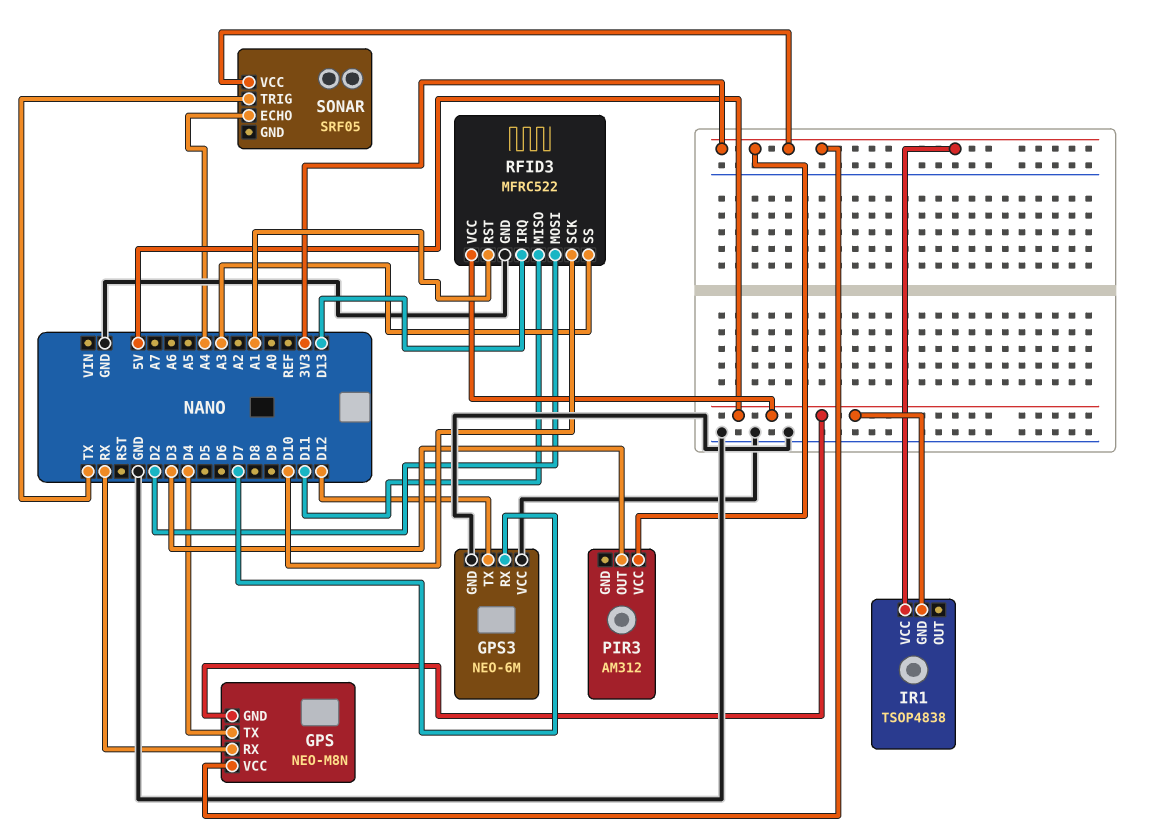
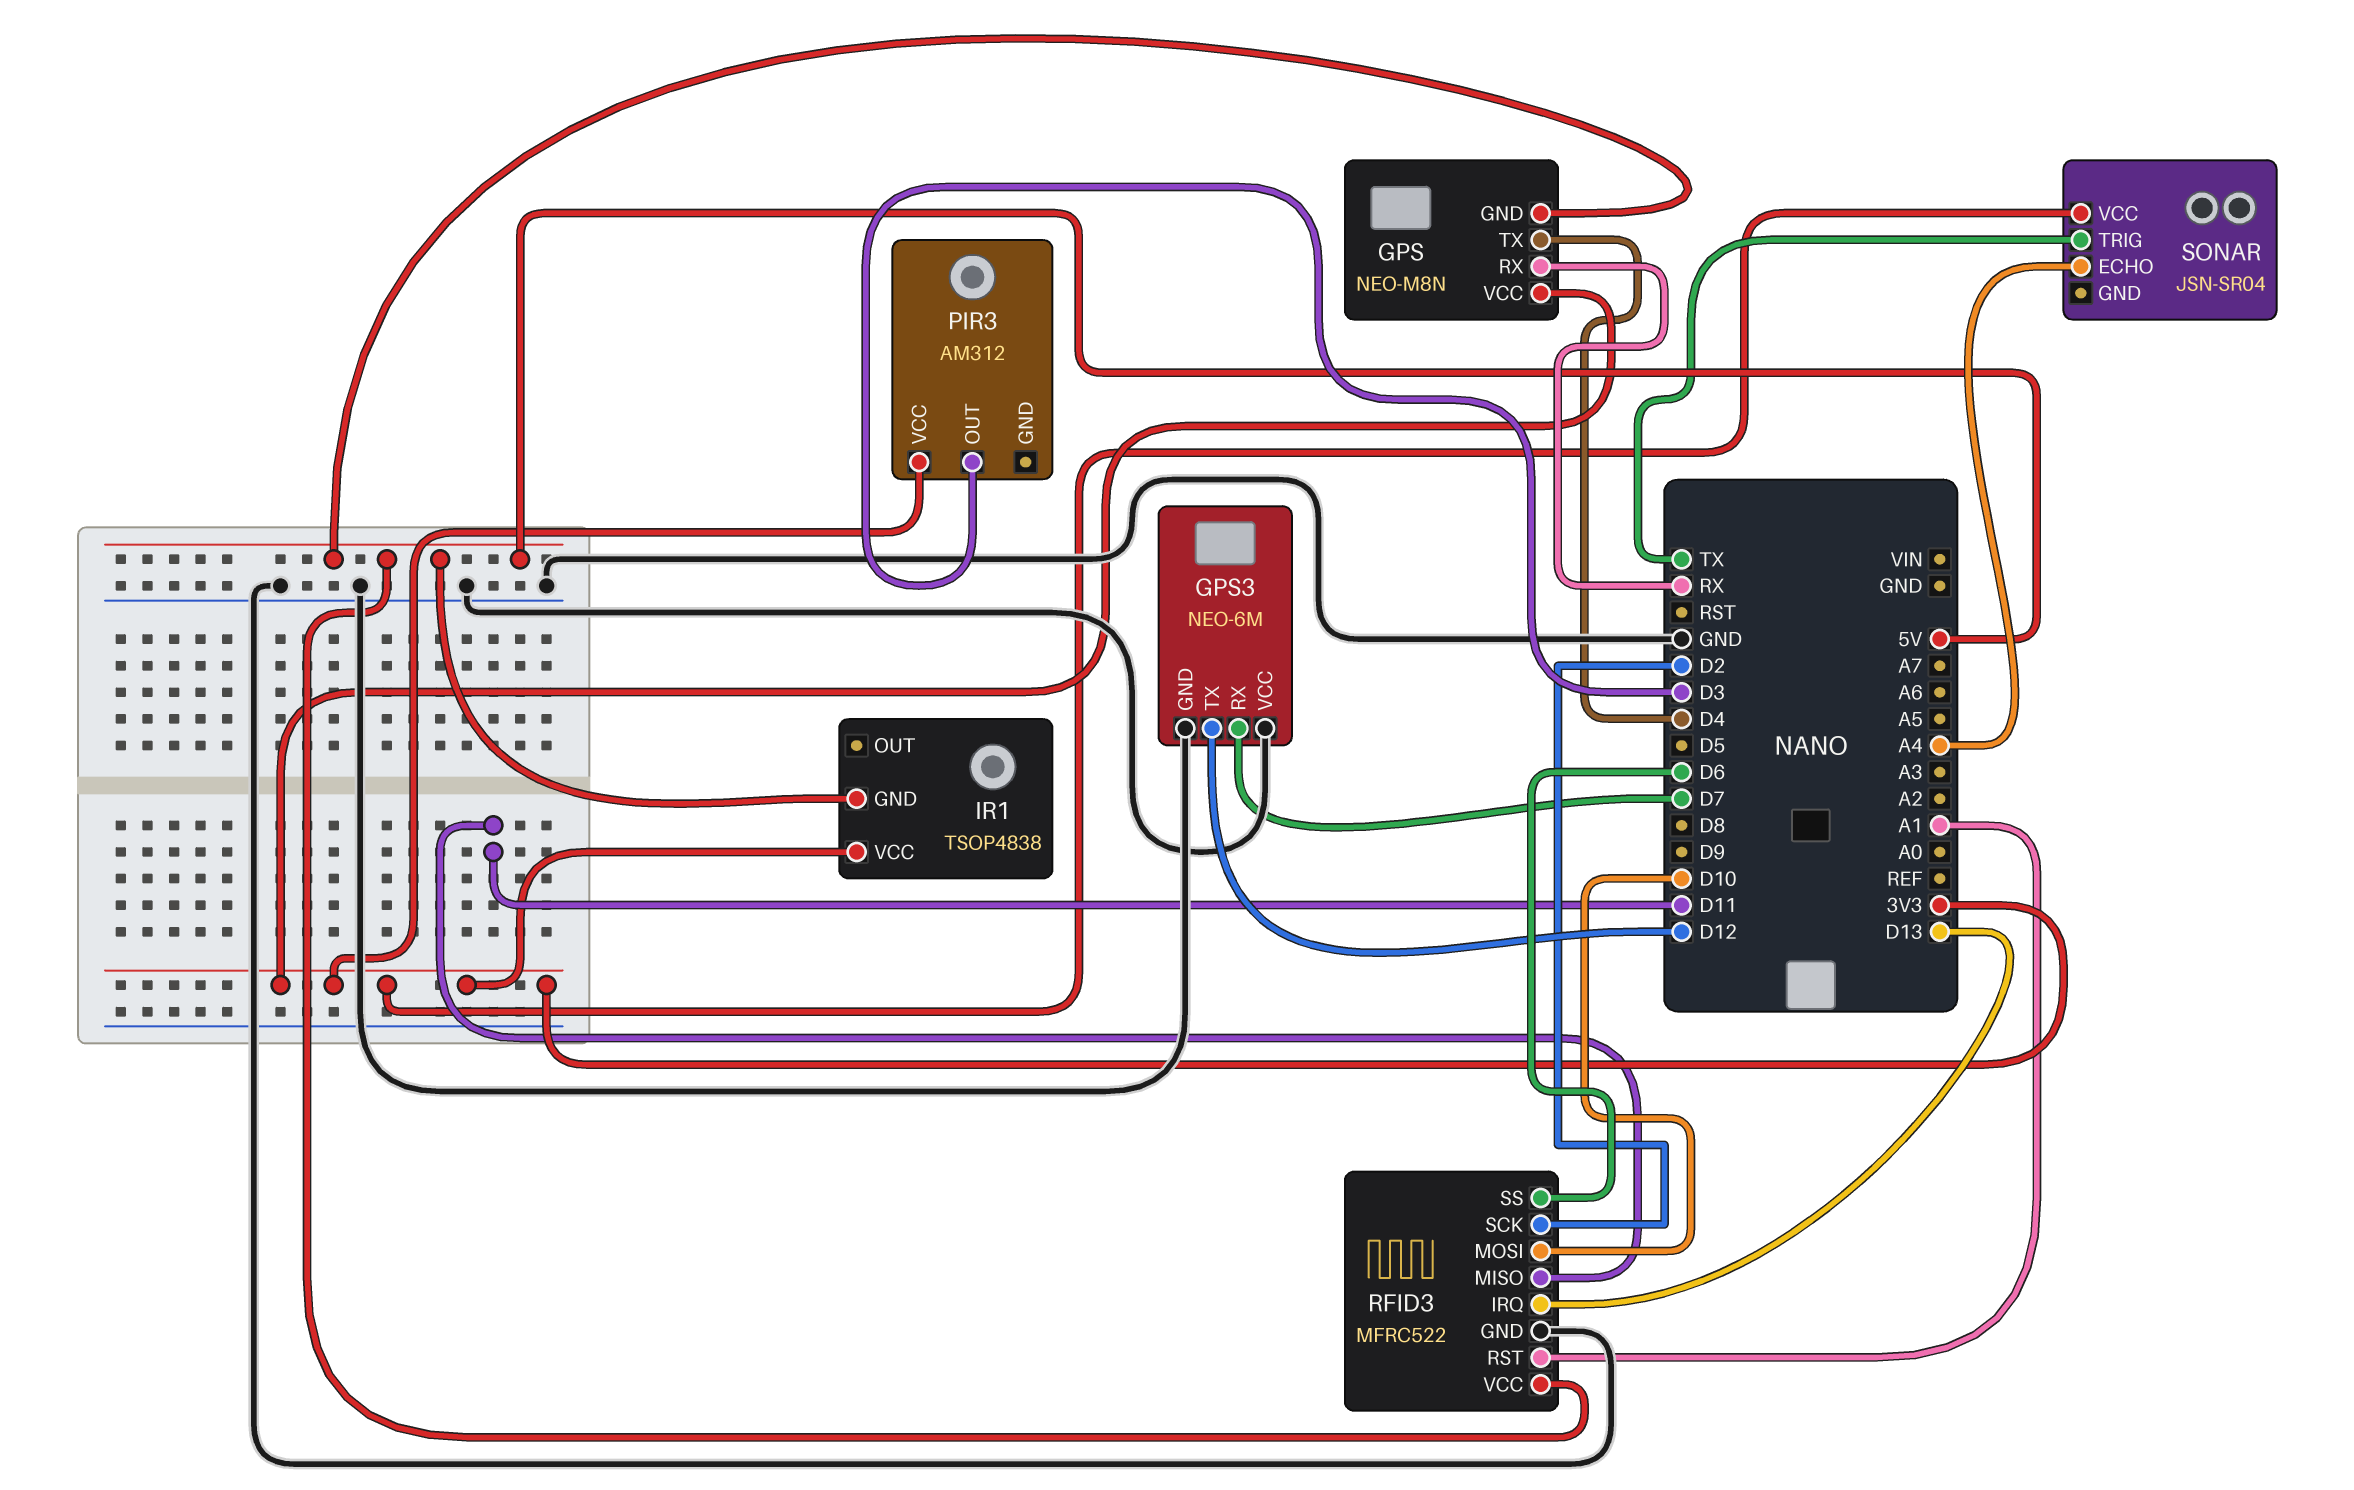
RFID3 pin MOSI: D2 -> D10
RFID3 pin SCK: D10 -> D2
RFID3 pin SS: A3 -> D6
SONAR: SRF05 -> JSN-SR04

